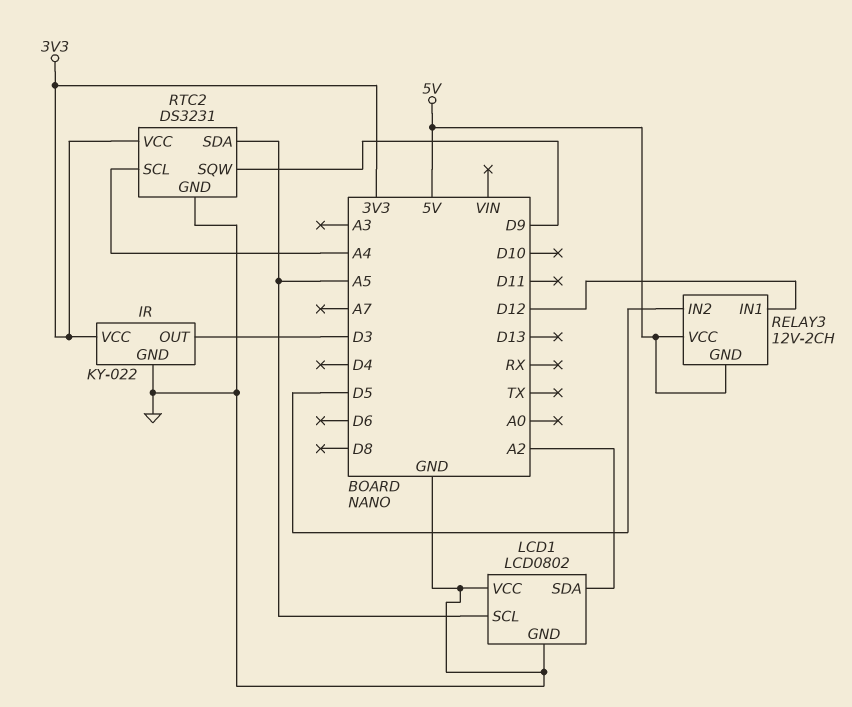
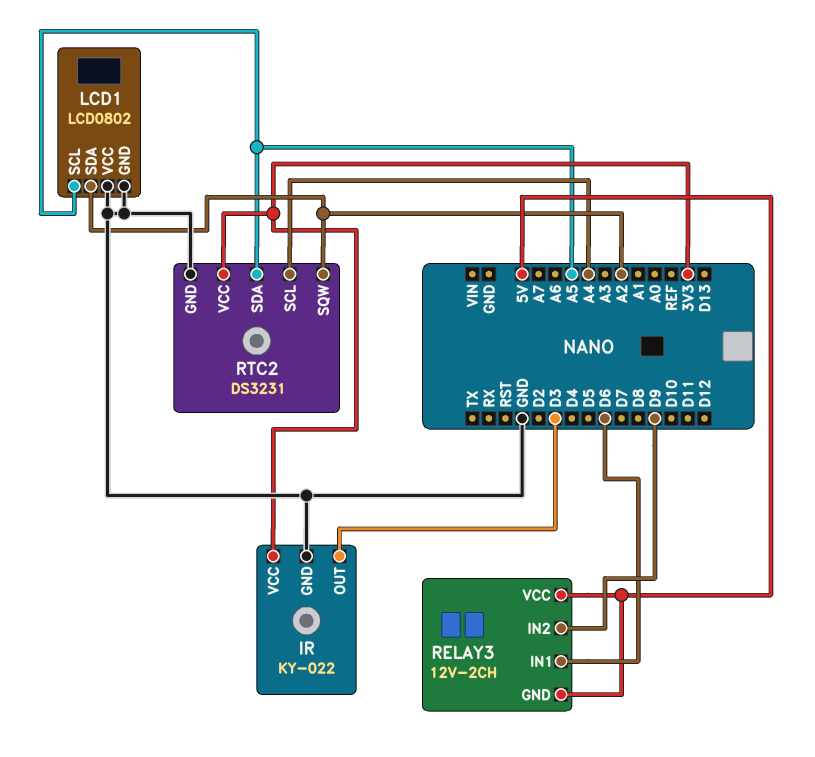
RELAY3 pin IN1: D12 -> D6
RELAY3 pin IN2: D5 -> D9
RTC2 pin SQW: D9 -> A2

